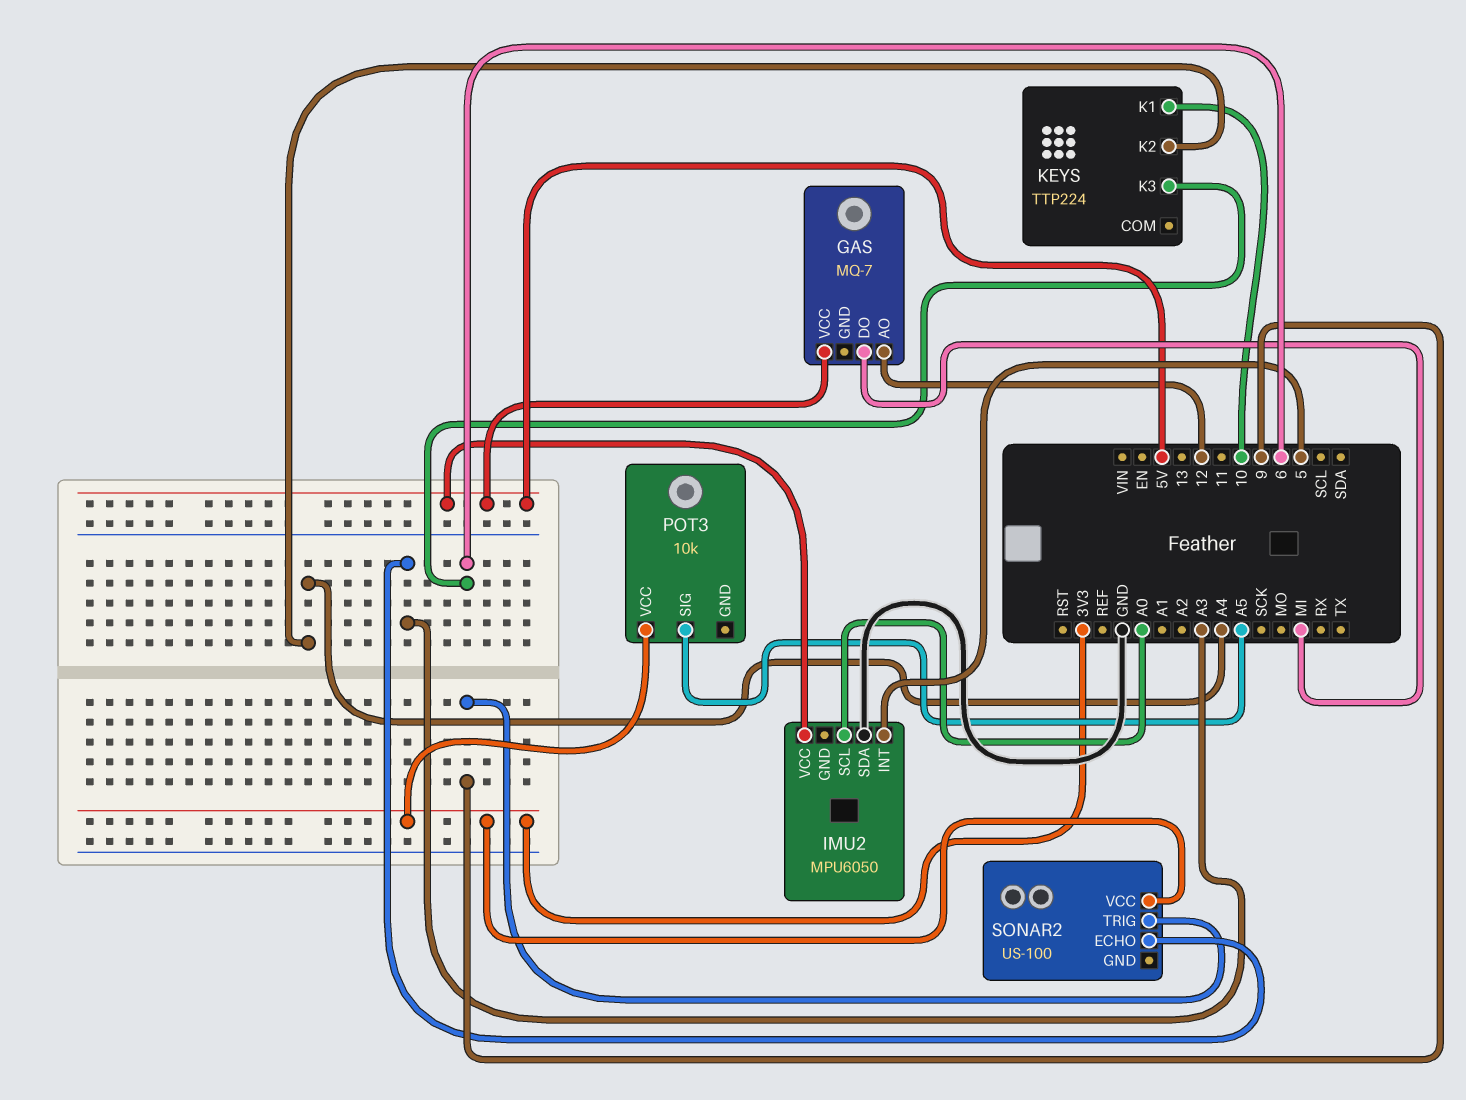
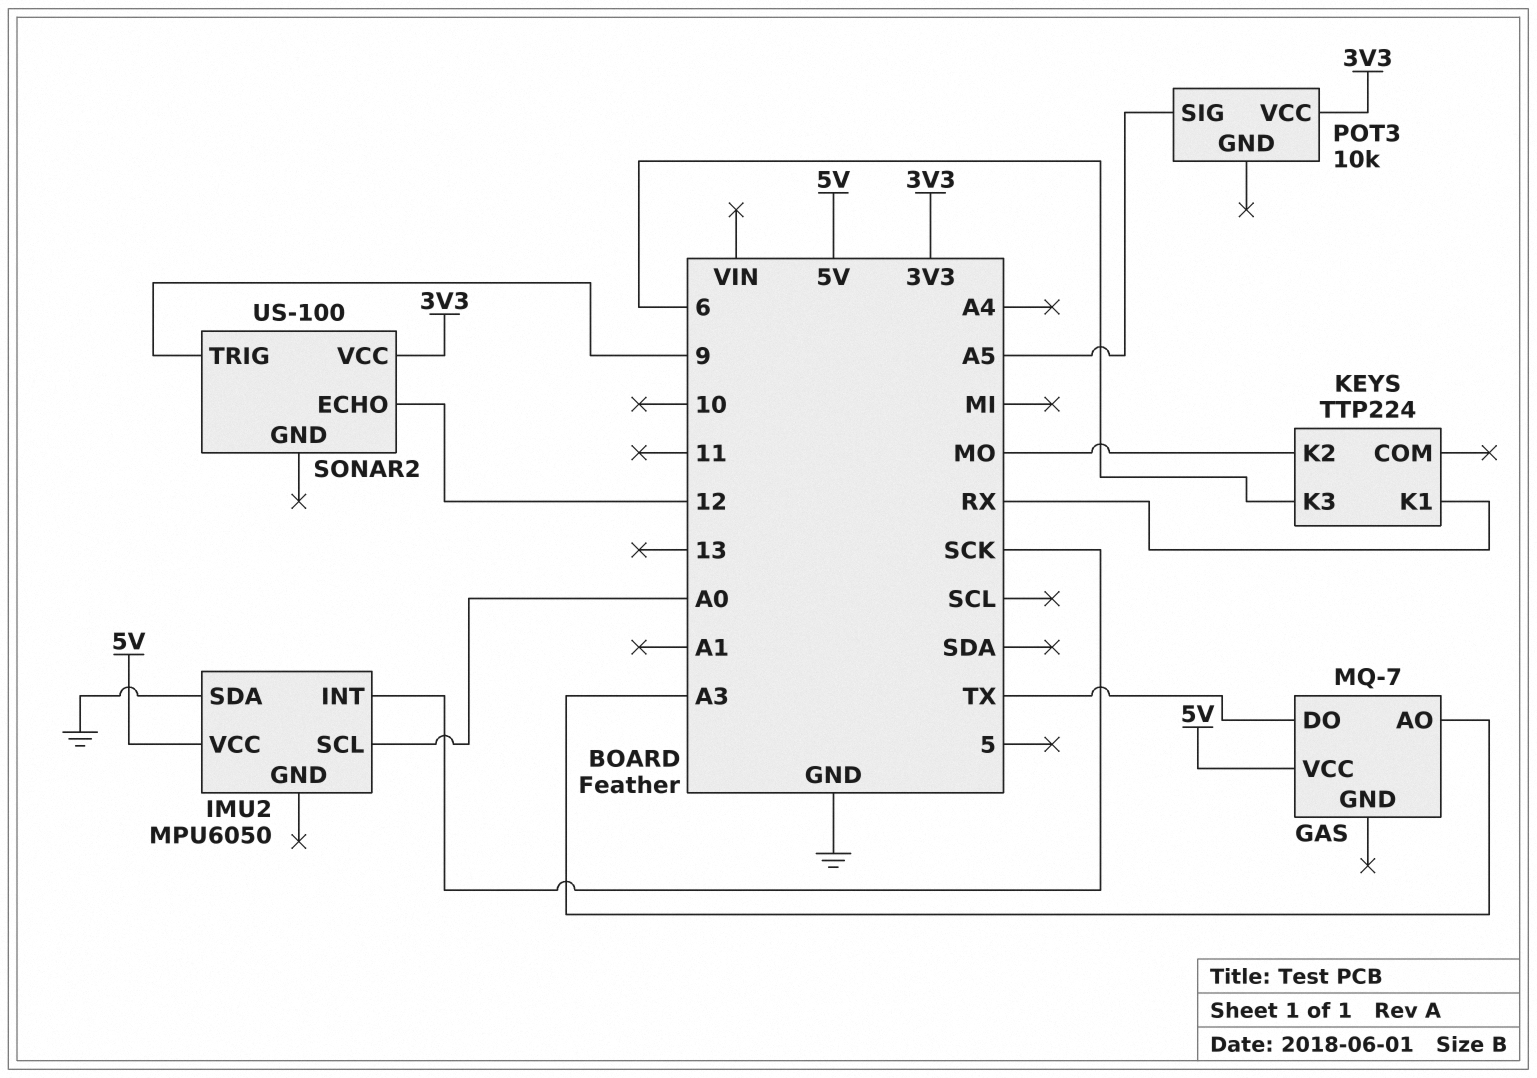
GAS pin AO: 12 -> A3
GAS pin DO: MI -> TX
IMU2 pin INT: 5 -> SCK
KEYS pin K1: 10 -> RX
KEYS pin K2: A4 -> MO
SONAR2 pin ECHO: A3 -> 12

